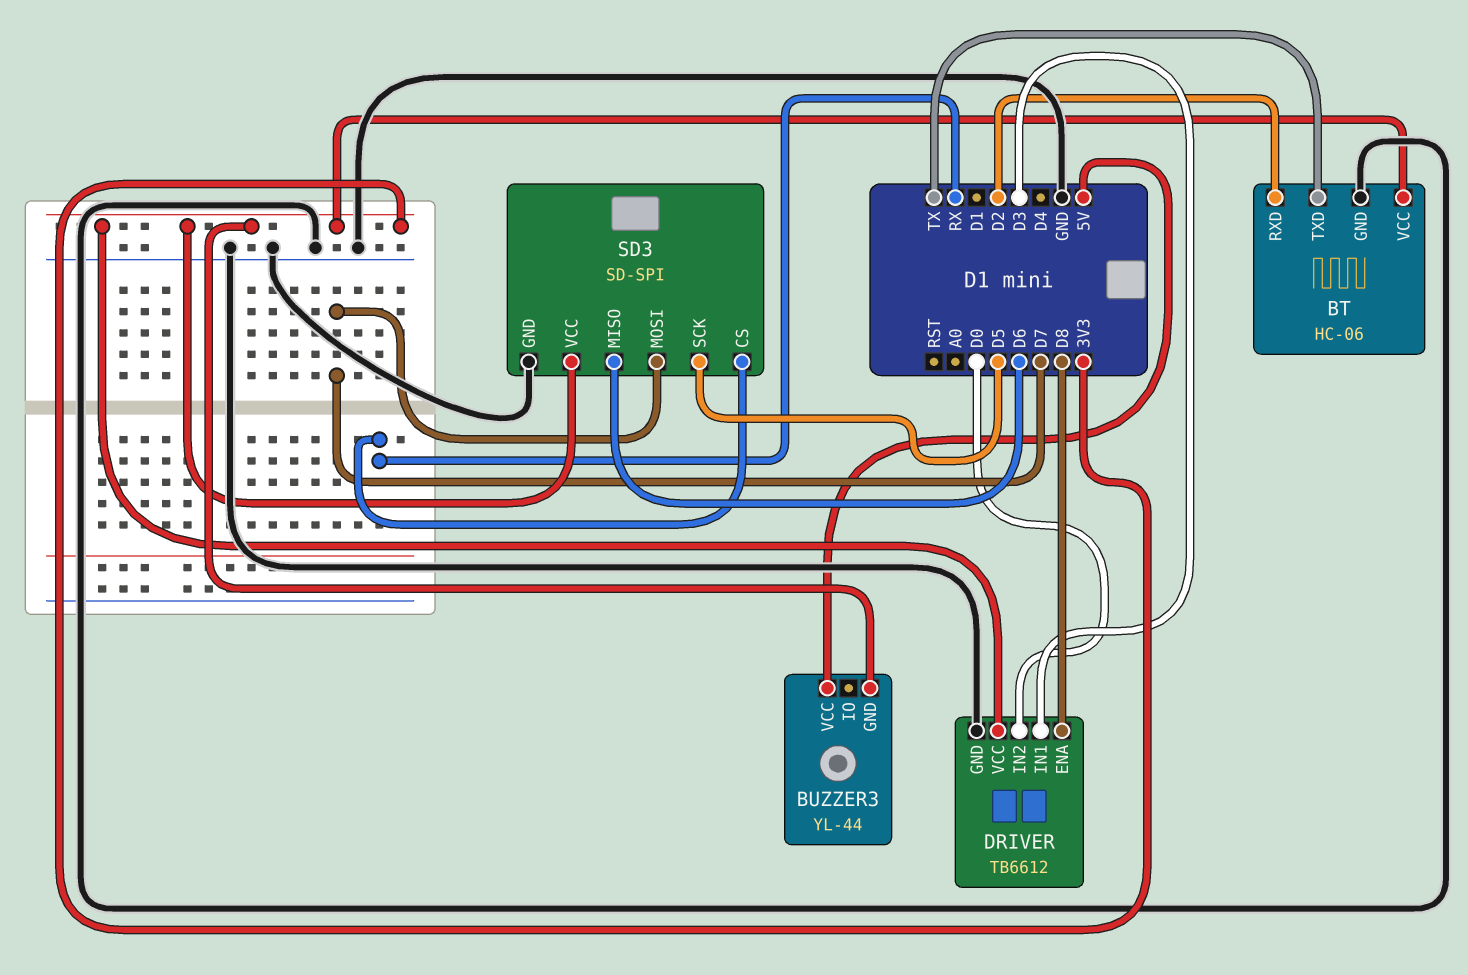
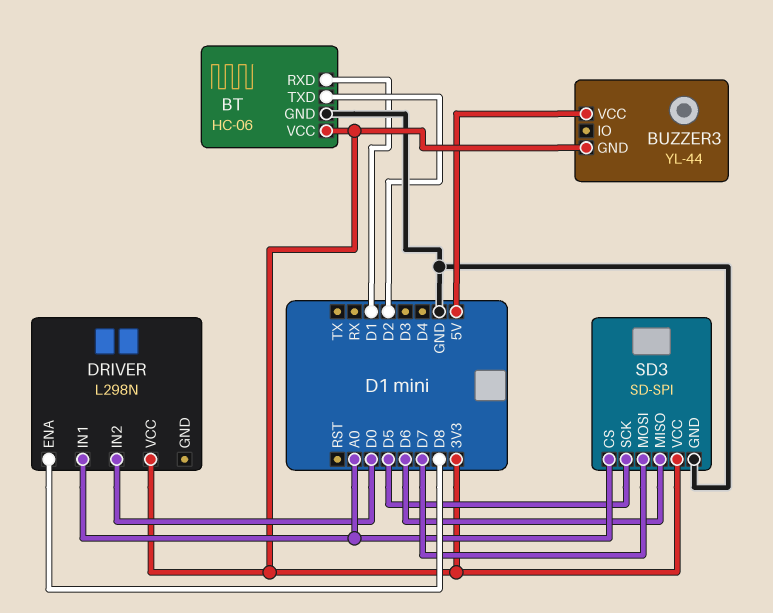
BT pin RXD: D2 -> D1
BT pin TXD: TX -> D2
DRIVER: TB6612 -> L298N
DRIVER pin GND: GND -> none
DRIVER pin IN1: D3 -> A0
SD3 pin CS: RX -> A0

